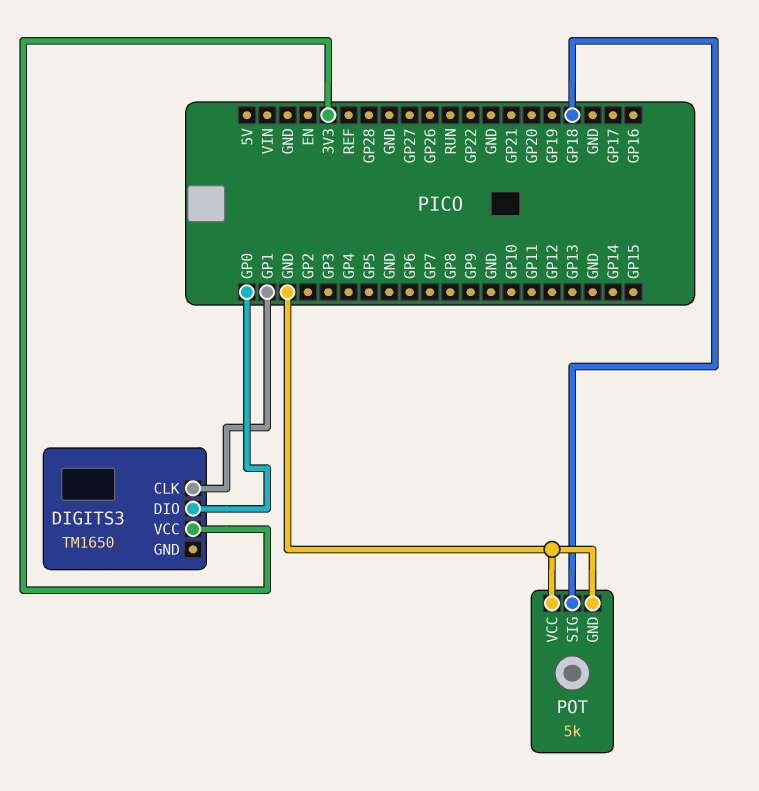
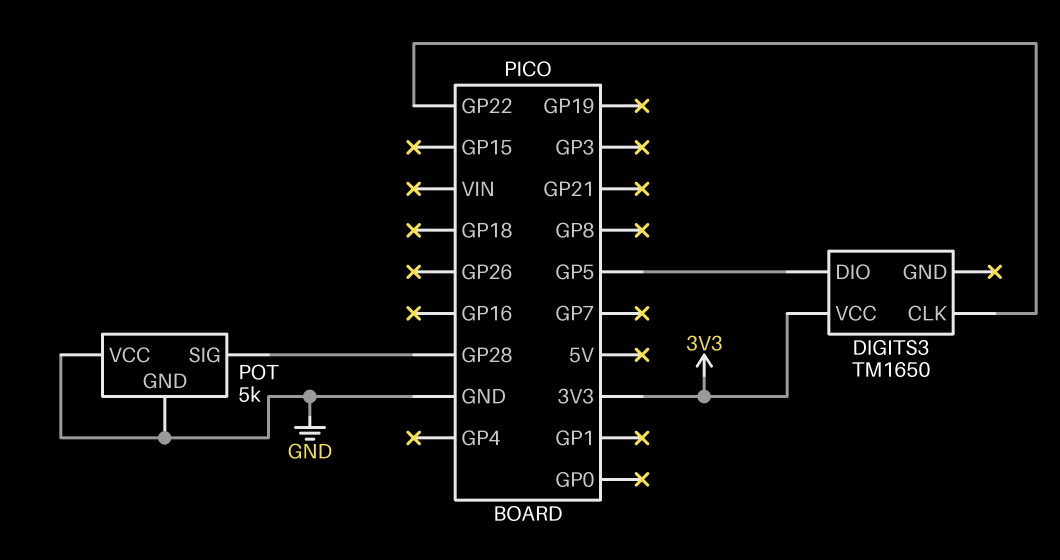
DIGITS3 pin CLK: GP1 -> GP22
DIGITS3 pin DIO: GP0 -> GP5
POT pin SIG: GP18 -> GP28

